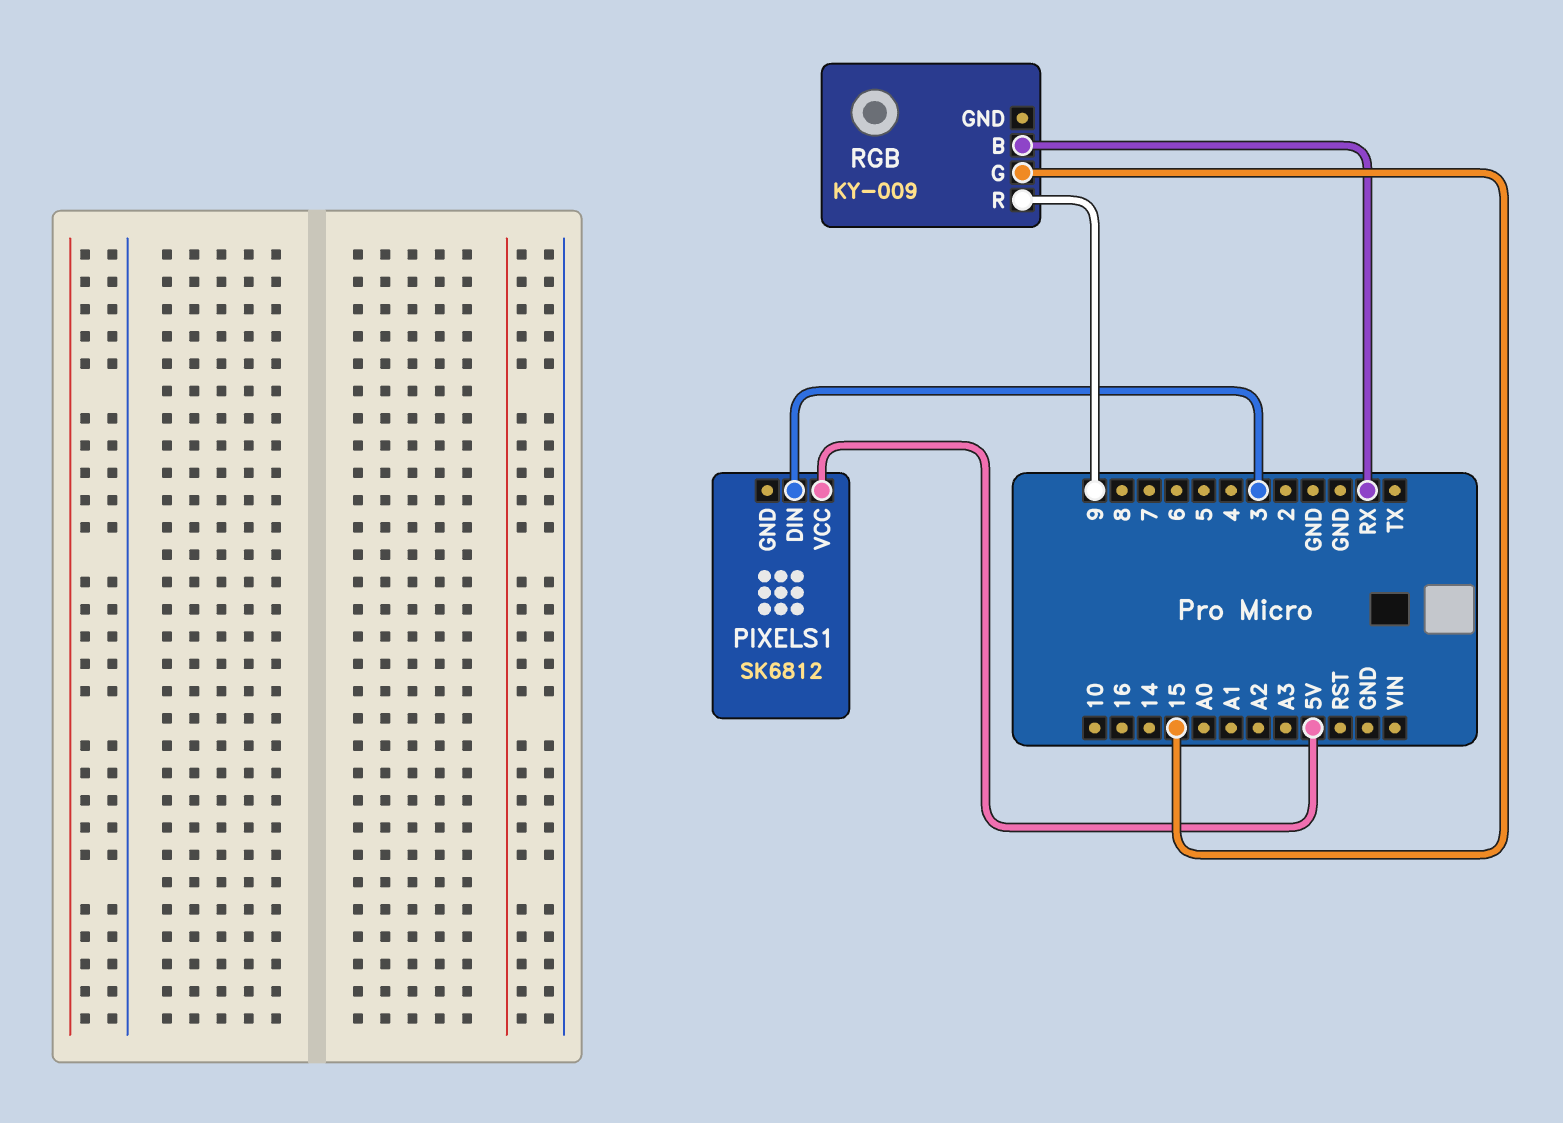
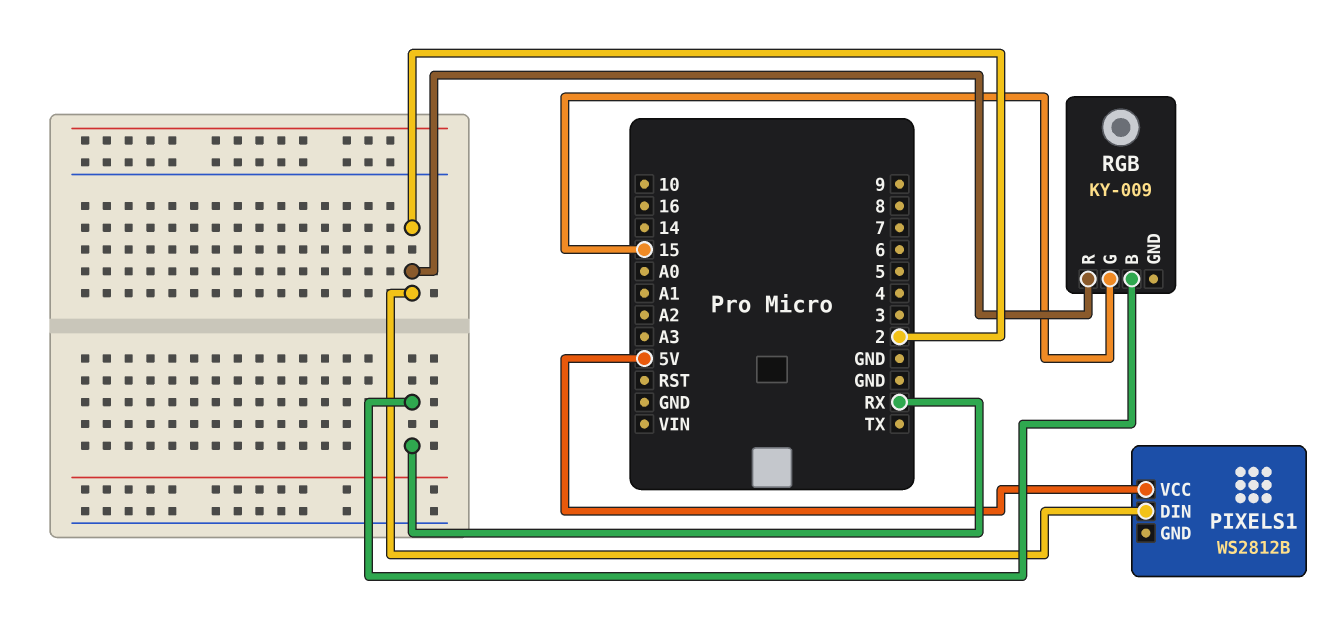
PIXELS1: SK6812 -> WS2812B
PIXELS1 pin DIN: 3 -> 2
RGB pin R: 9 -> 2

